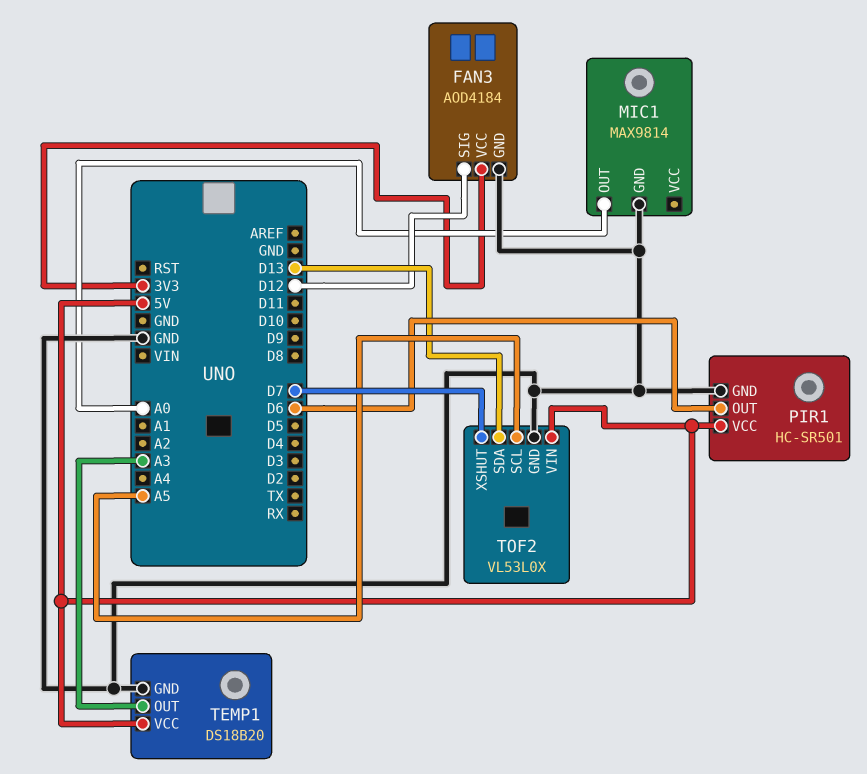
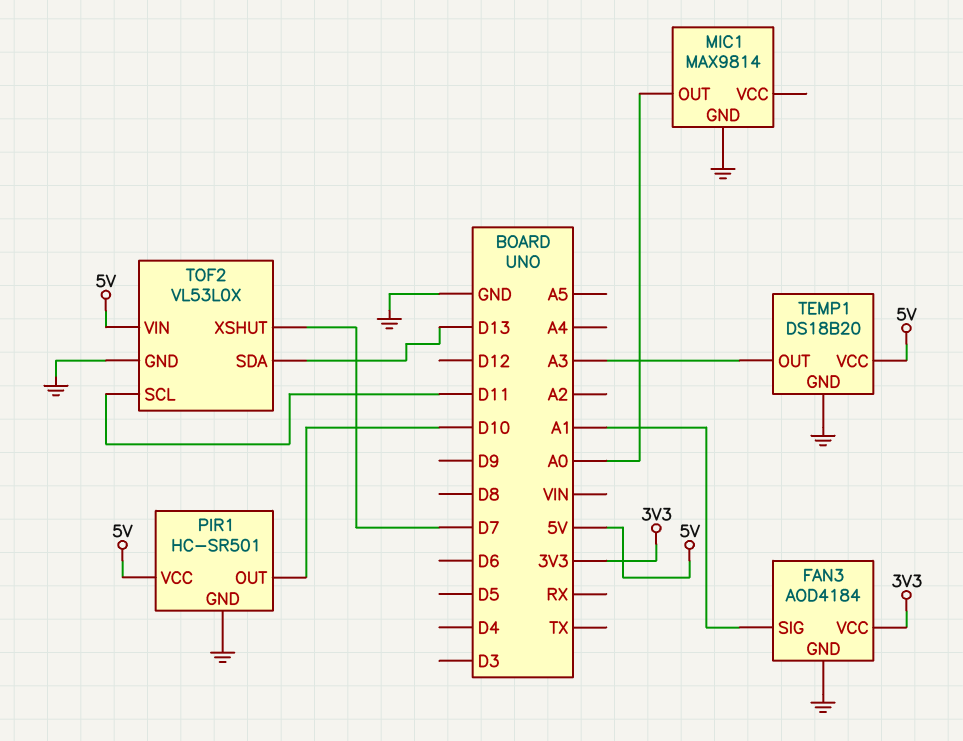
FAN3 pin SIG: D12 -> A1
PIR1 pin OUT: D6 -> D10
TOF2 pin SCL: A5 -> D11

